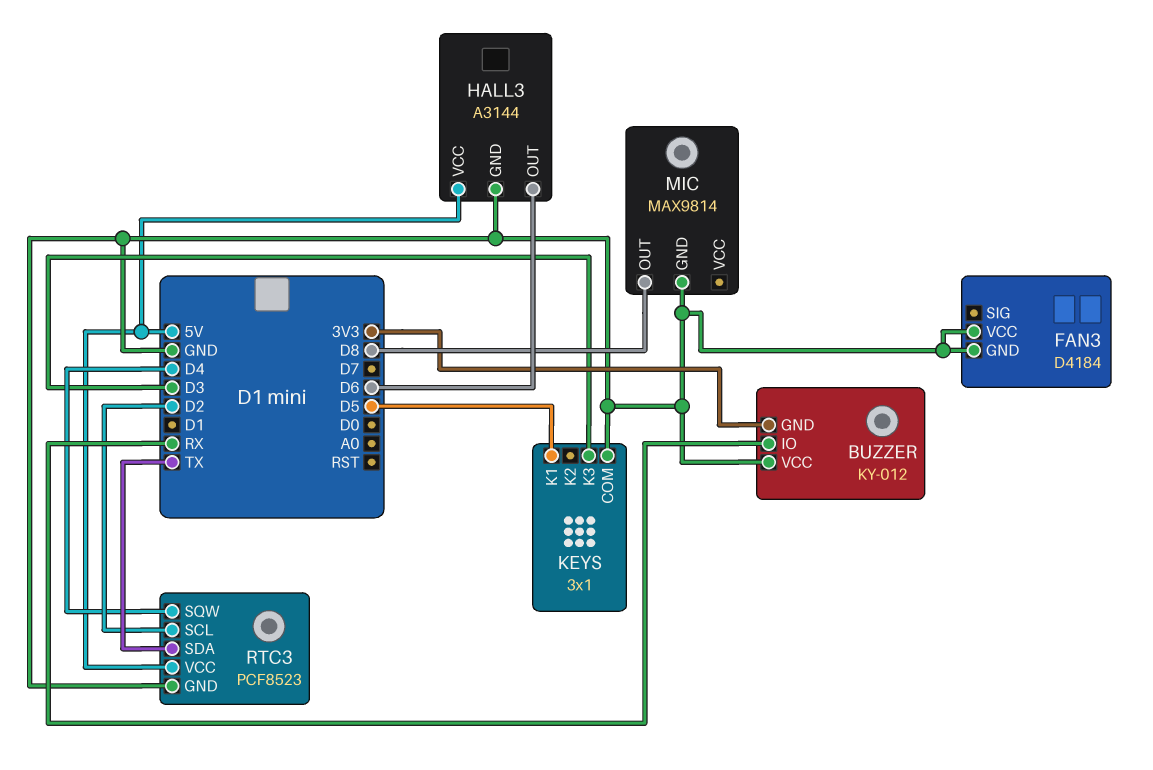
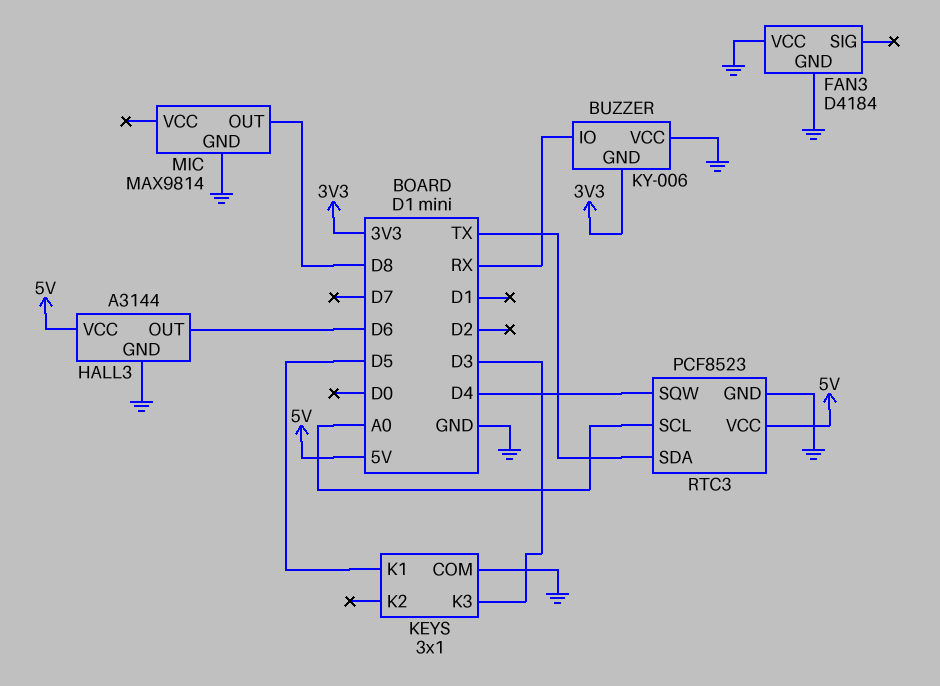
BUZZER: KY-012 -> KY-006
RTC3 pin SCL: D2 -> A0

